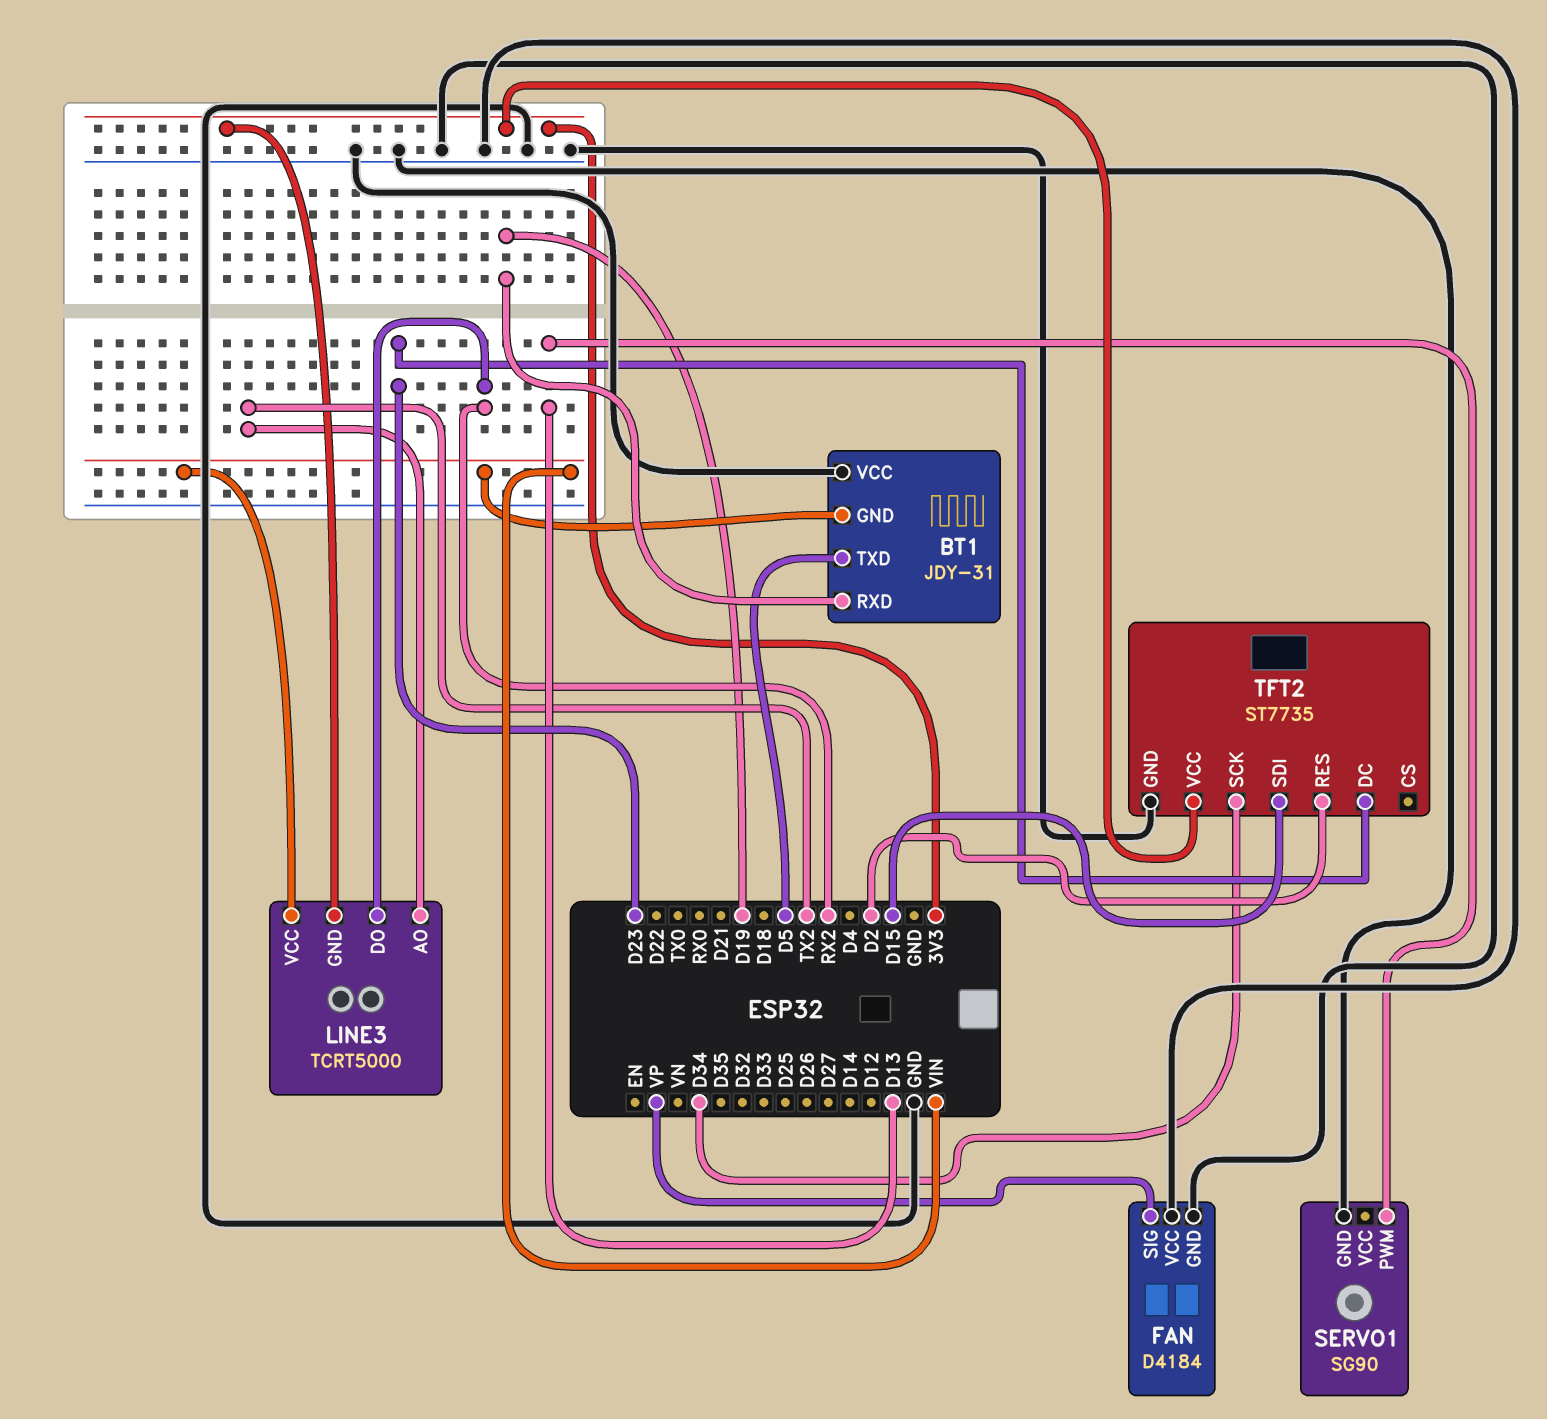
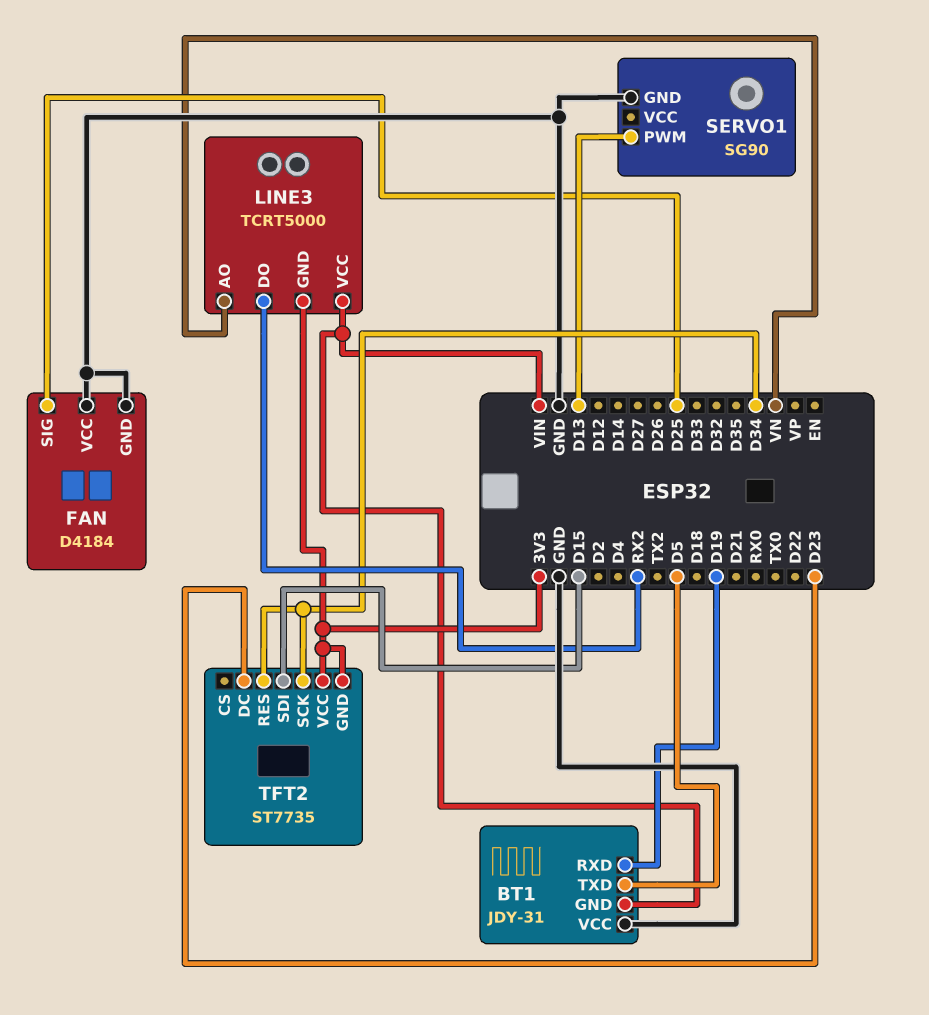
FAN pin SIG: VP -> D25
LINE3 pin AO: TX2 -> VN
TFT2 pin GND: GND -> 3V3
TFT2 pin RES: D2 -> D34

